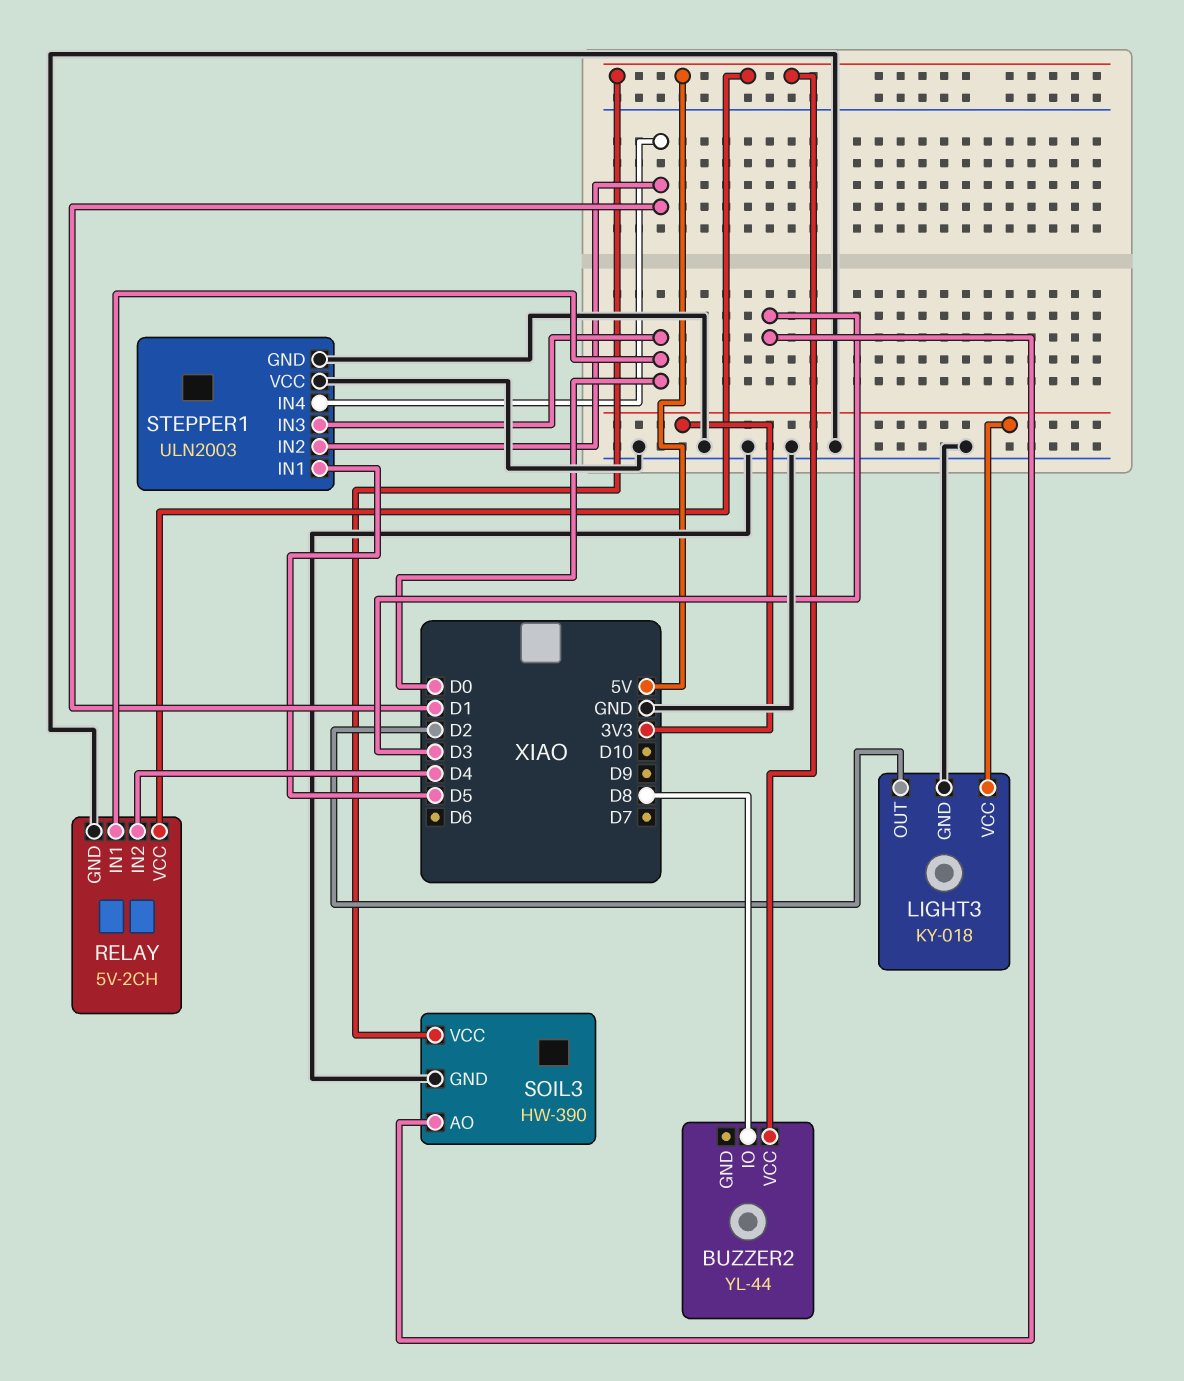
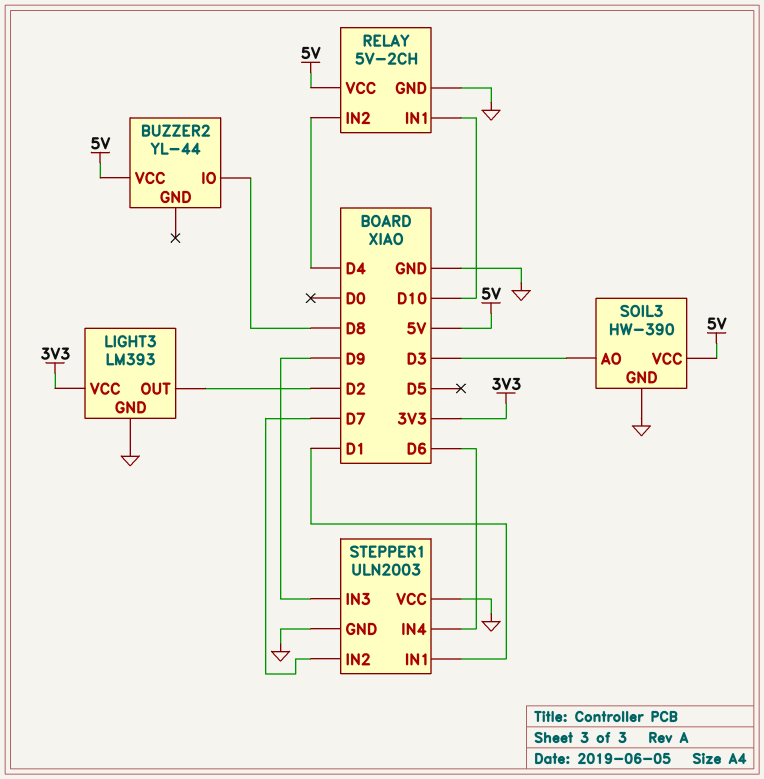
LIGHT3: KY-018 -> LM393
RELAY pin IN1: D0 -> D10
STEPPER1 pin IN1: D5 -> D1
STEPPER1 pin IN2: D1 -> D7
STEPPER1 pin IN3: D0 -> D9
STEPPER1 pin IN4: D1 -> D6

